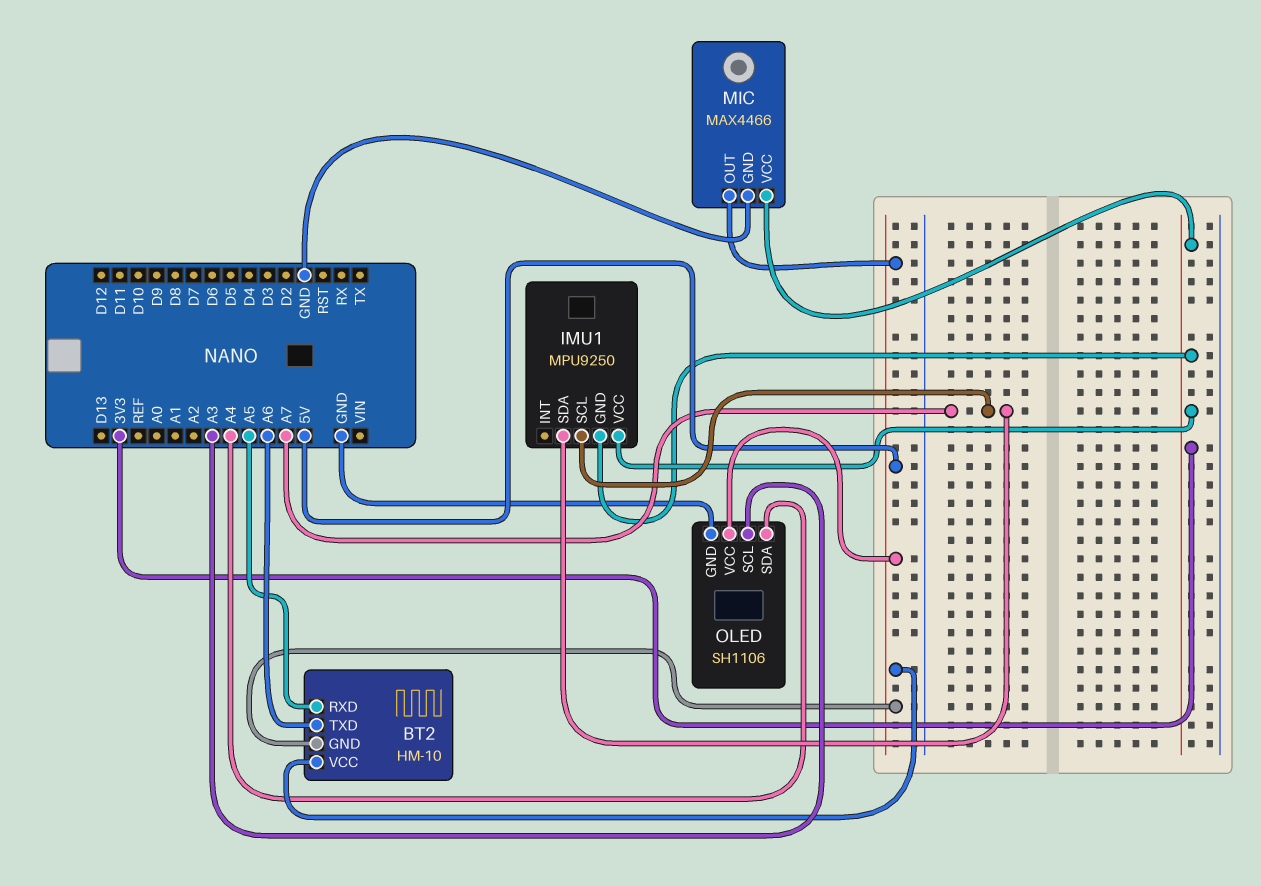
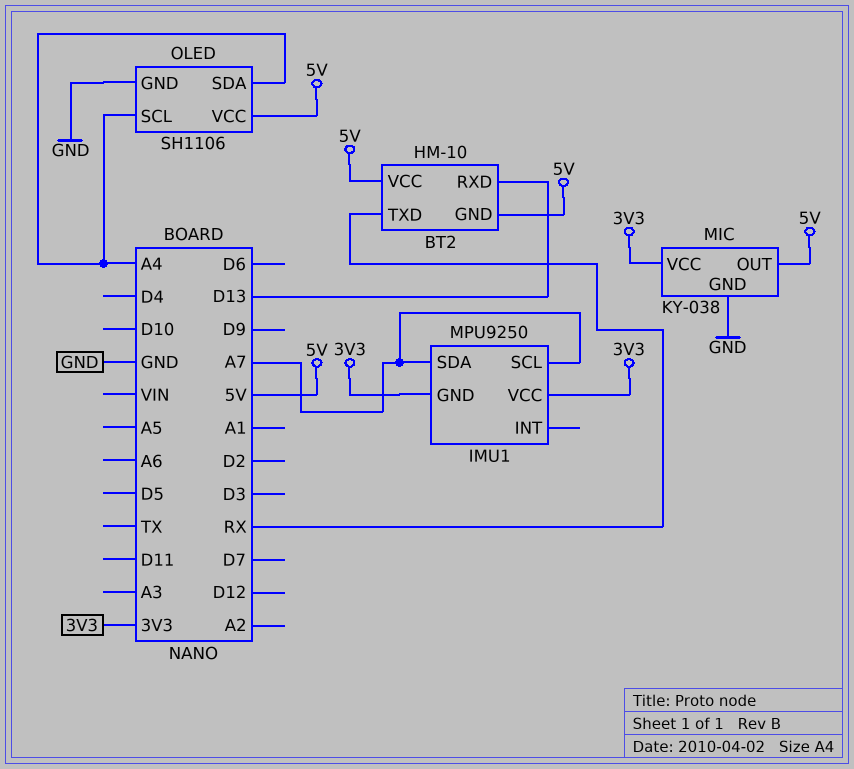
BT2 pin RXD: A5 -> D13
BT2 pin TXD: A6 -> RX
MIC: MAX4466 -> KY-038
OLED pin SCL: A3 -> A4

